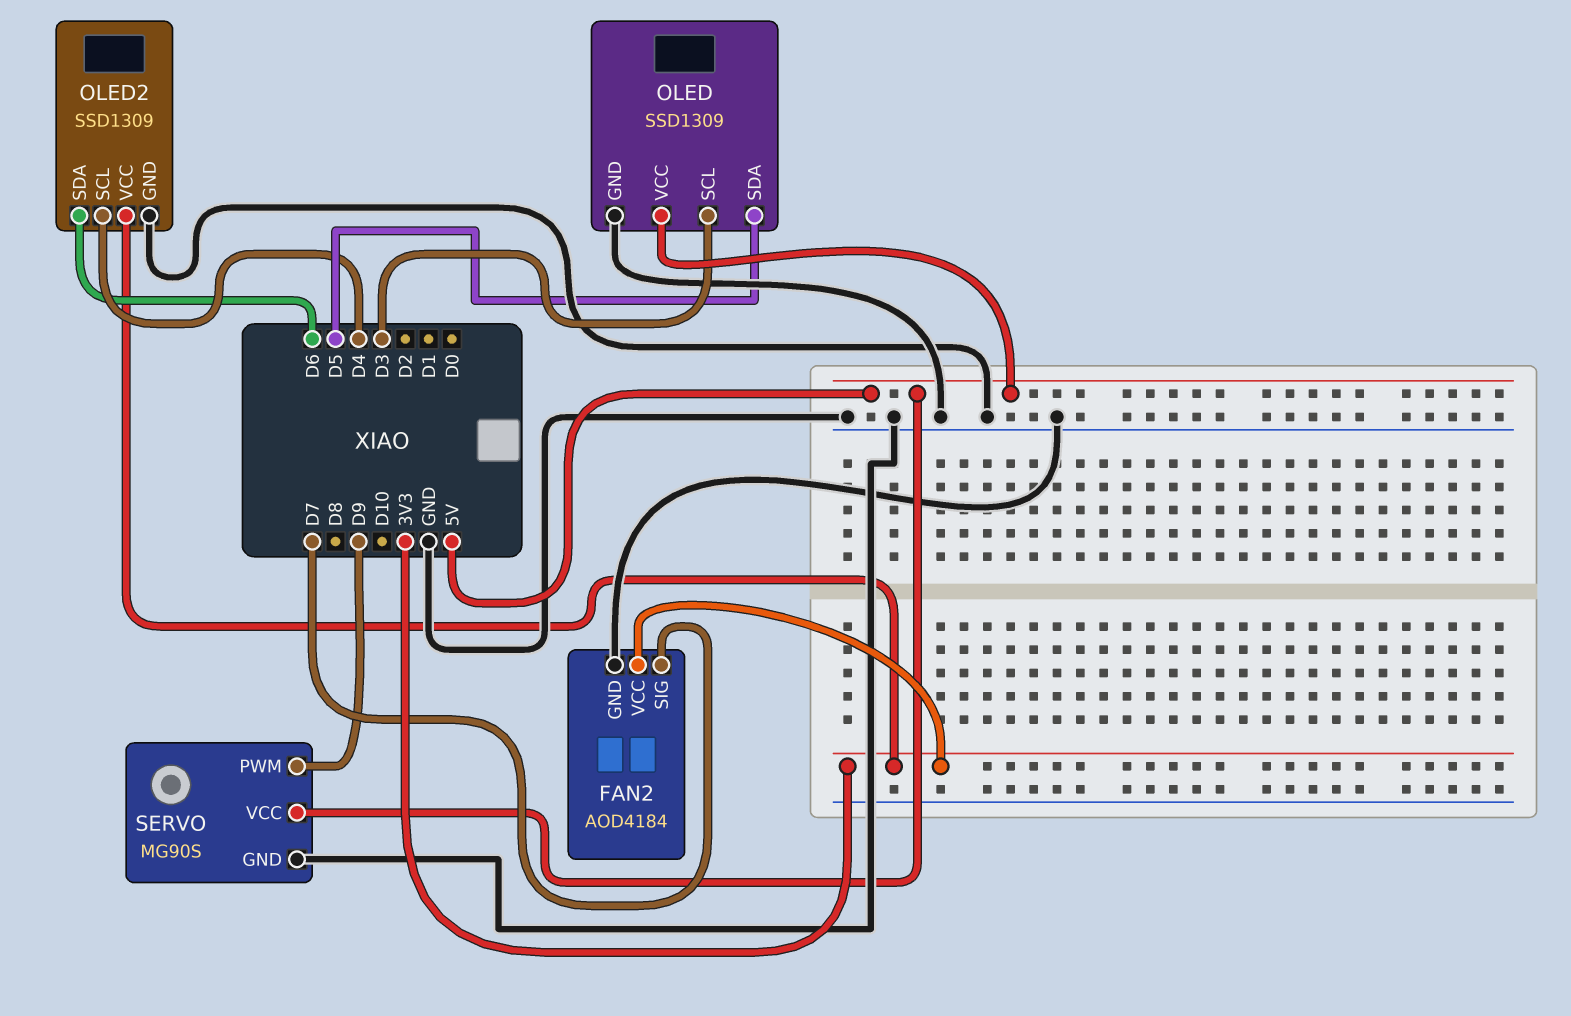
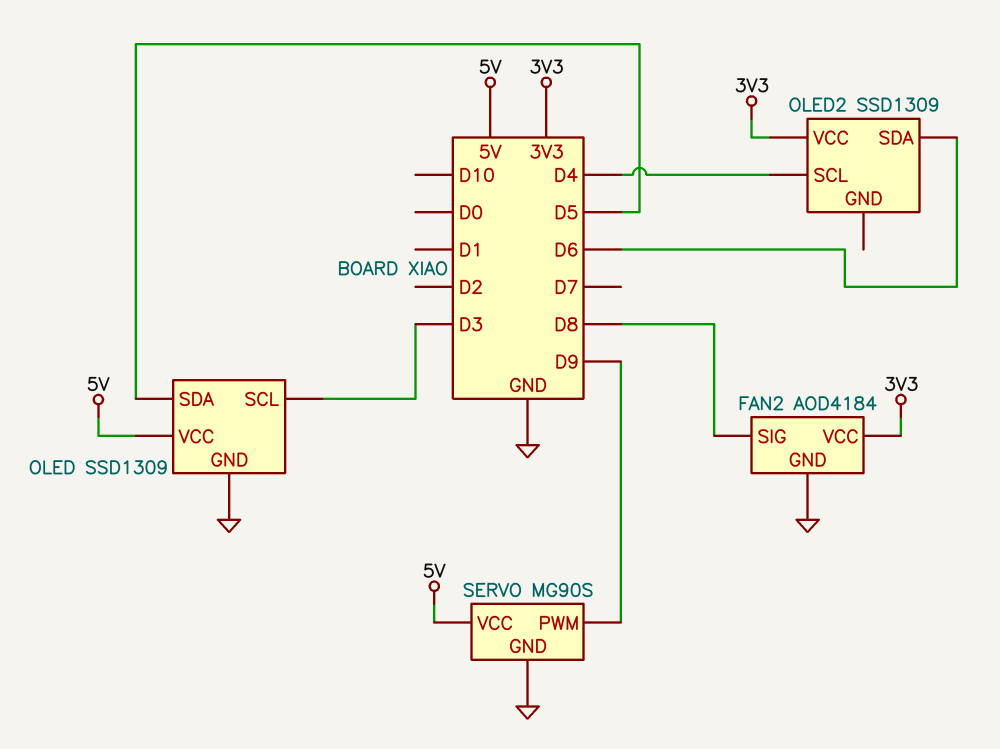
FAN2 pin SIG: D7 -> D8
OLED2 pin GND: GND -> none

